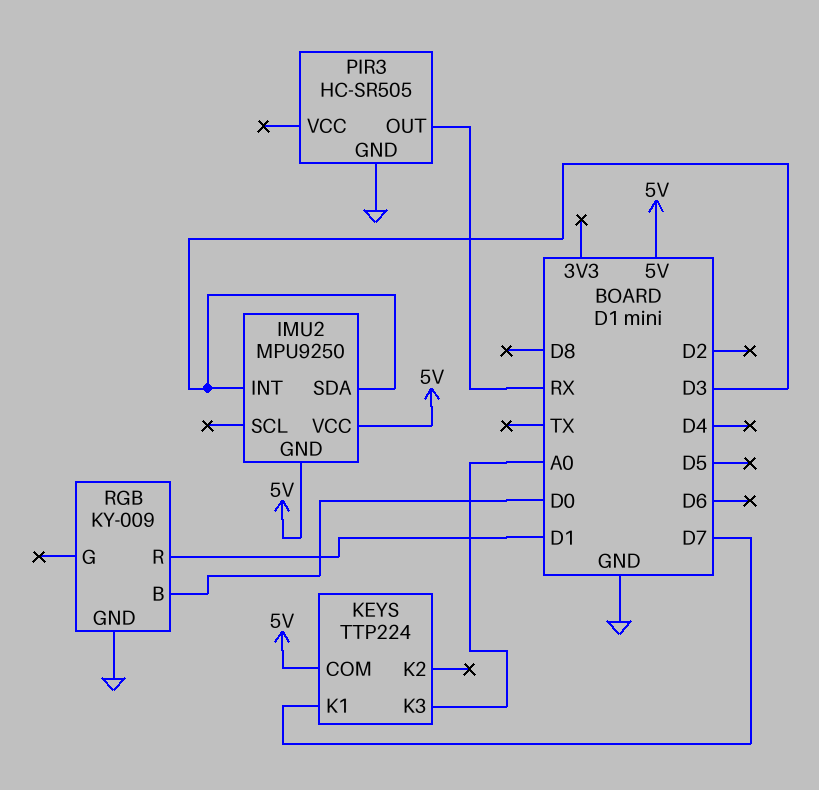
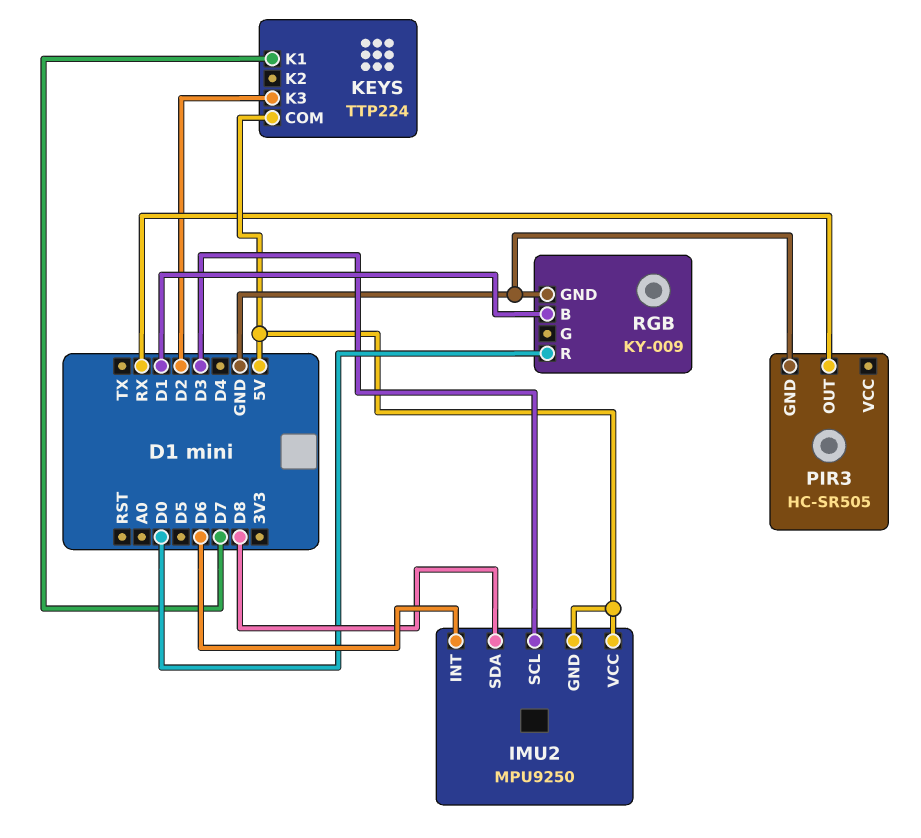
IMU2 pin INT: D3 -> D6
IMU2 pin SCL: none -> D3
IMU2 pin SDA: D3 -> D8
KEYS pin K3: A0 -> D2
RGB pin B: D0 -> D1
RGB pin R: D1 -> D0

